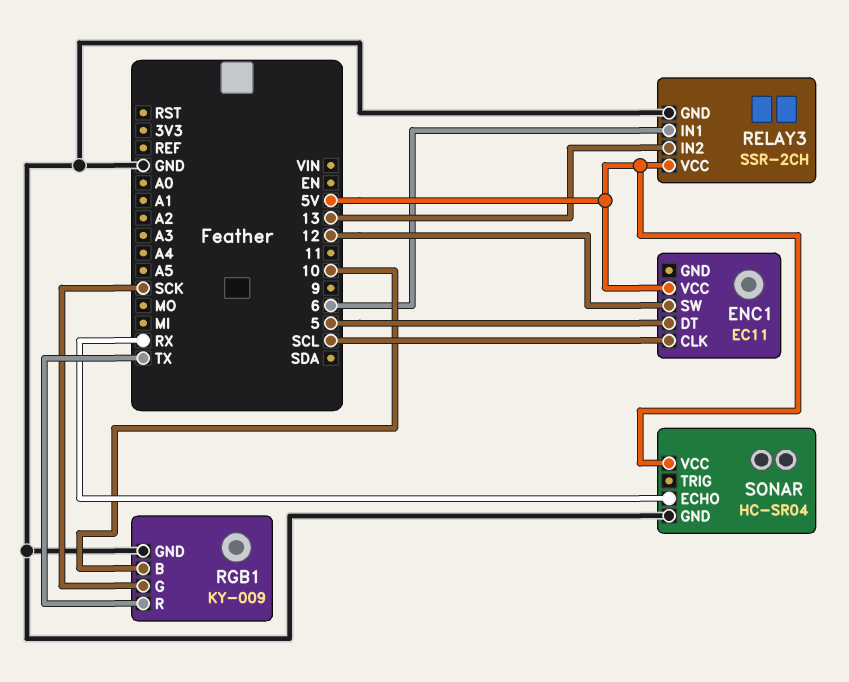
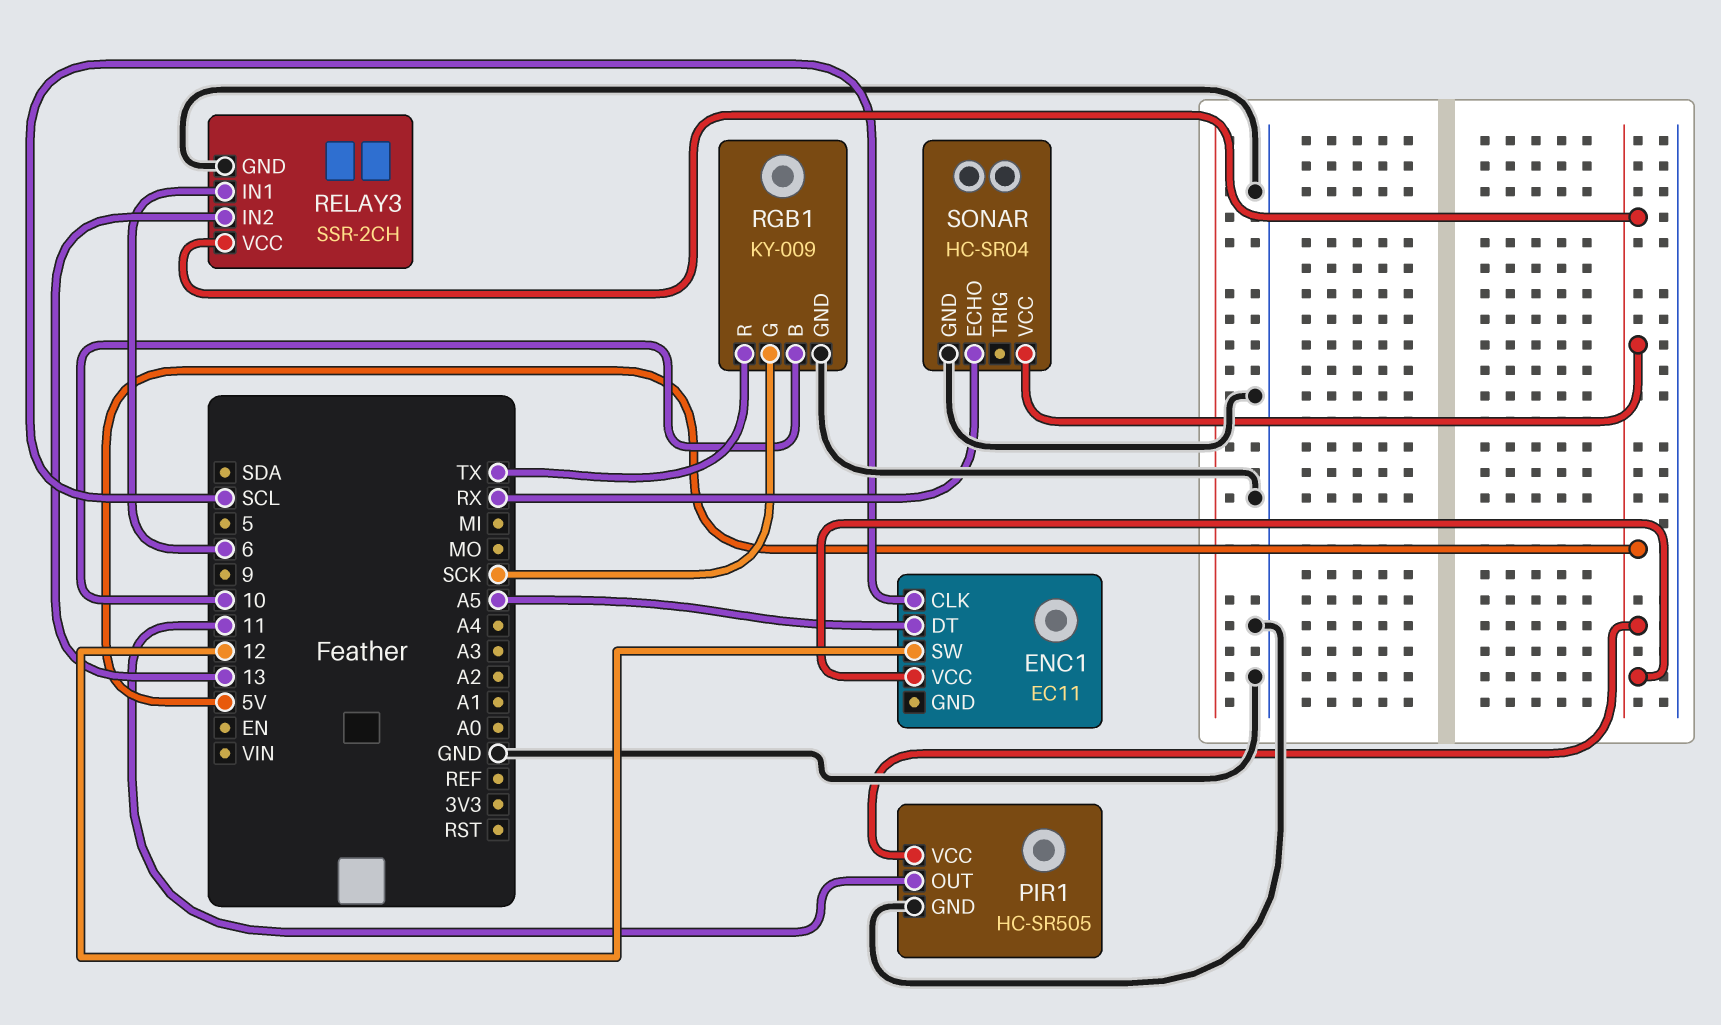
ENC1 pin DT: 5 -> A5
PIR1: none -> HC-SR505
PIR1 pin GND: none -> GND
PIR1 pin OUT: none -> 11
PIR1 pin VCC: none -> 5V

